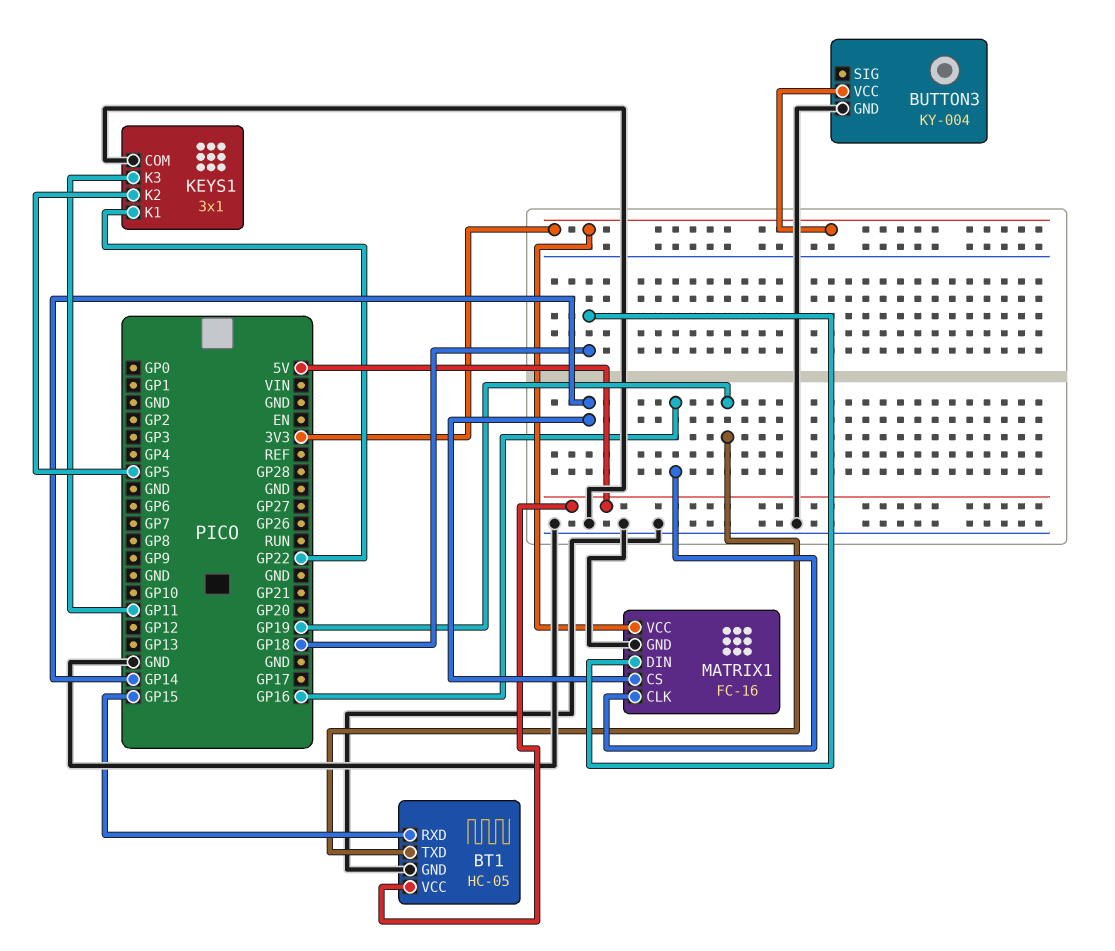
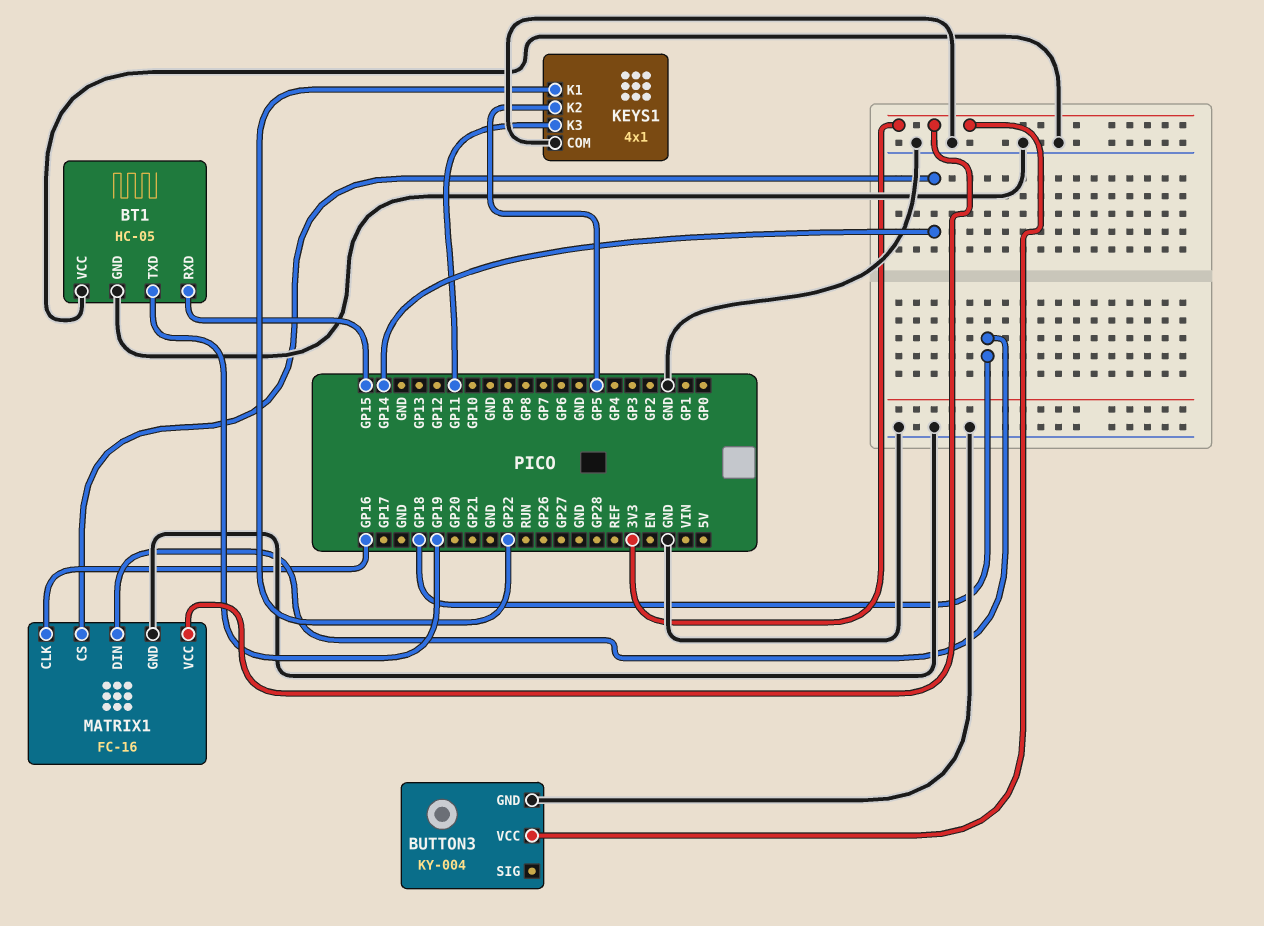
BT1 pin VCC: 5V -> GND
KEYS1: 3x1 -> 4x1

